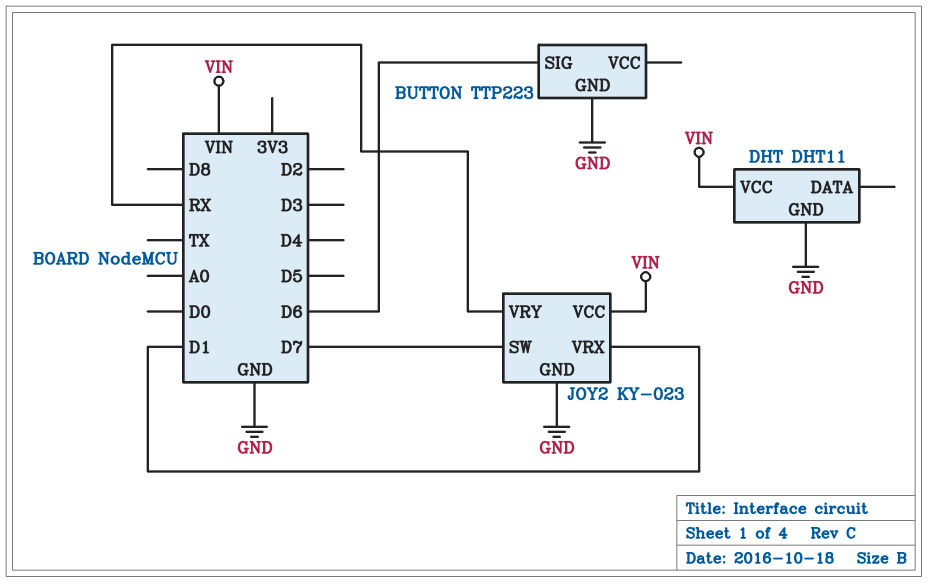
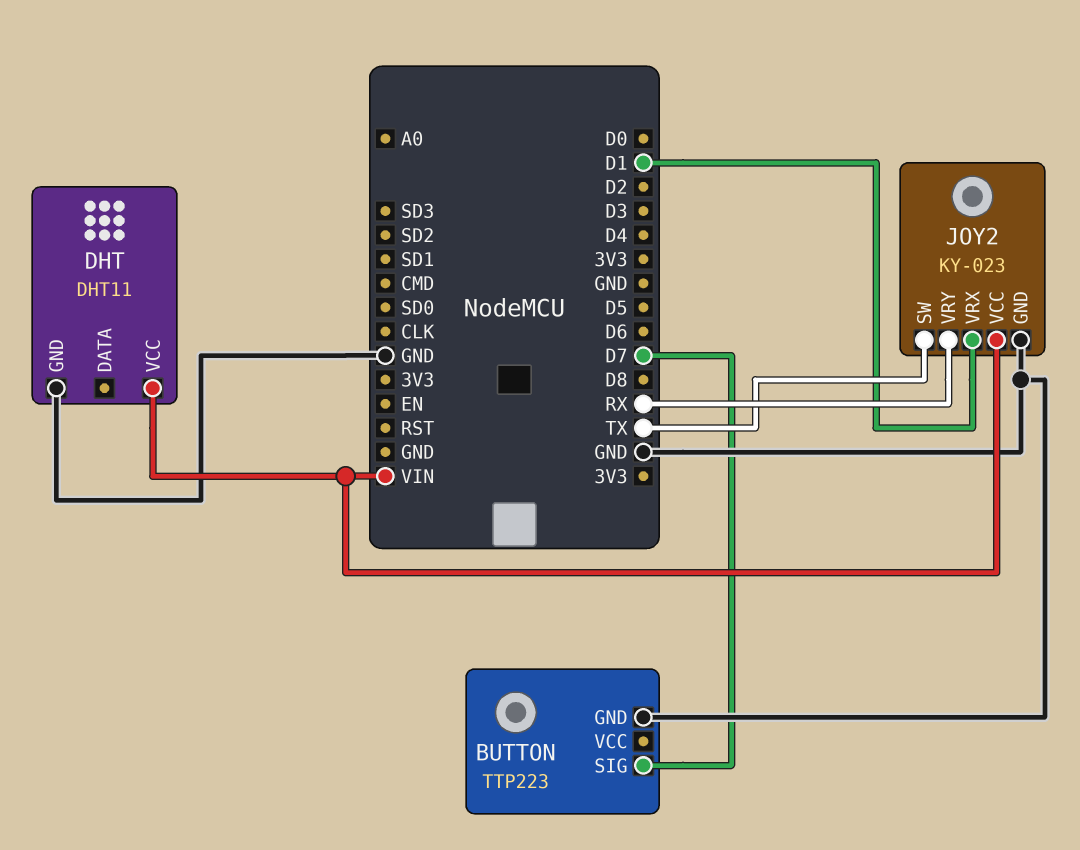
BUTTON pin SIG: D6 -> D7
JOY2 pin SW: D7 -> TX

